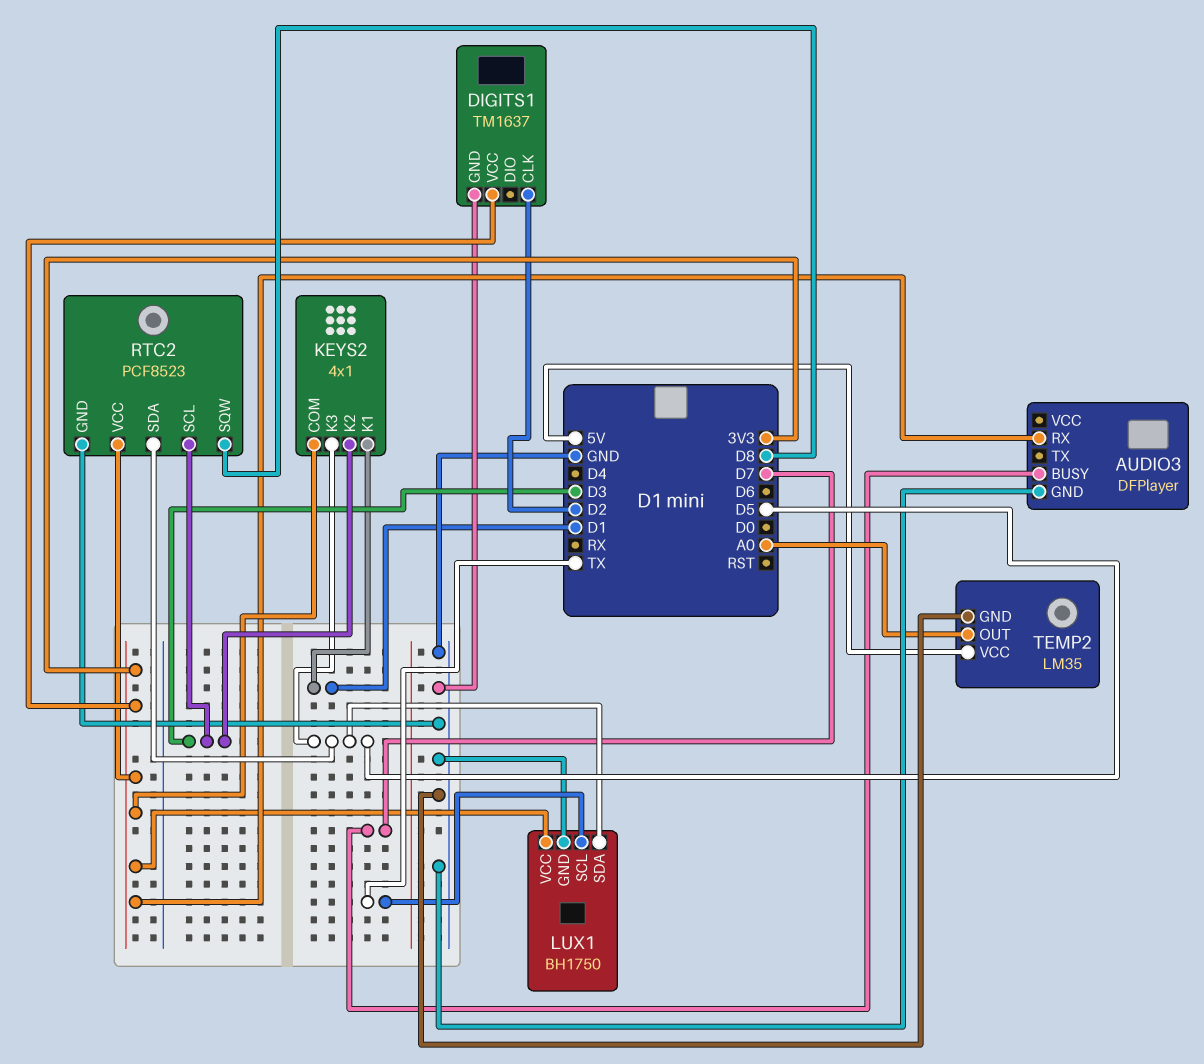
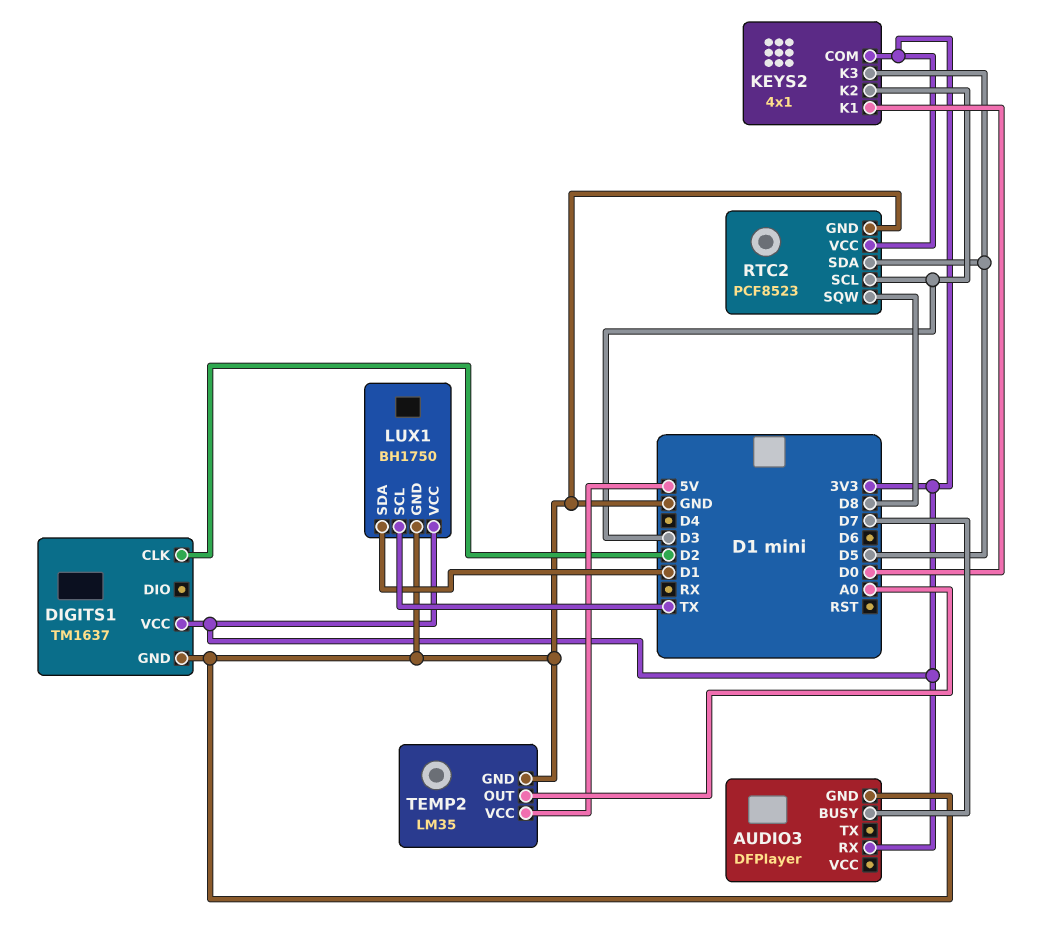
KEYS2 pin K1: D1 -> D0
LUX1 pin SDA: D5 -> D1

